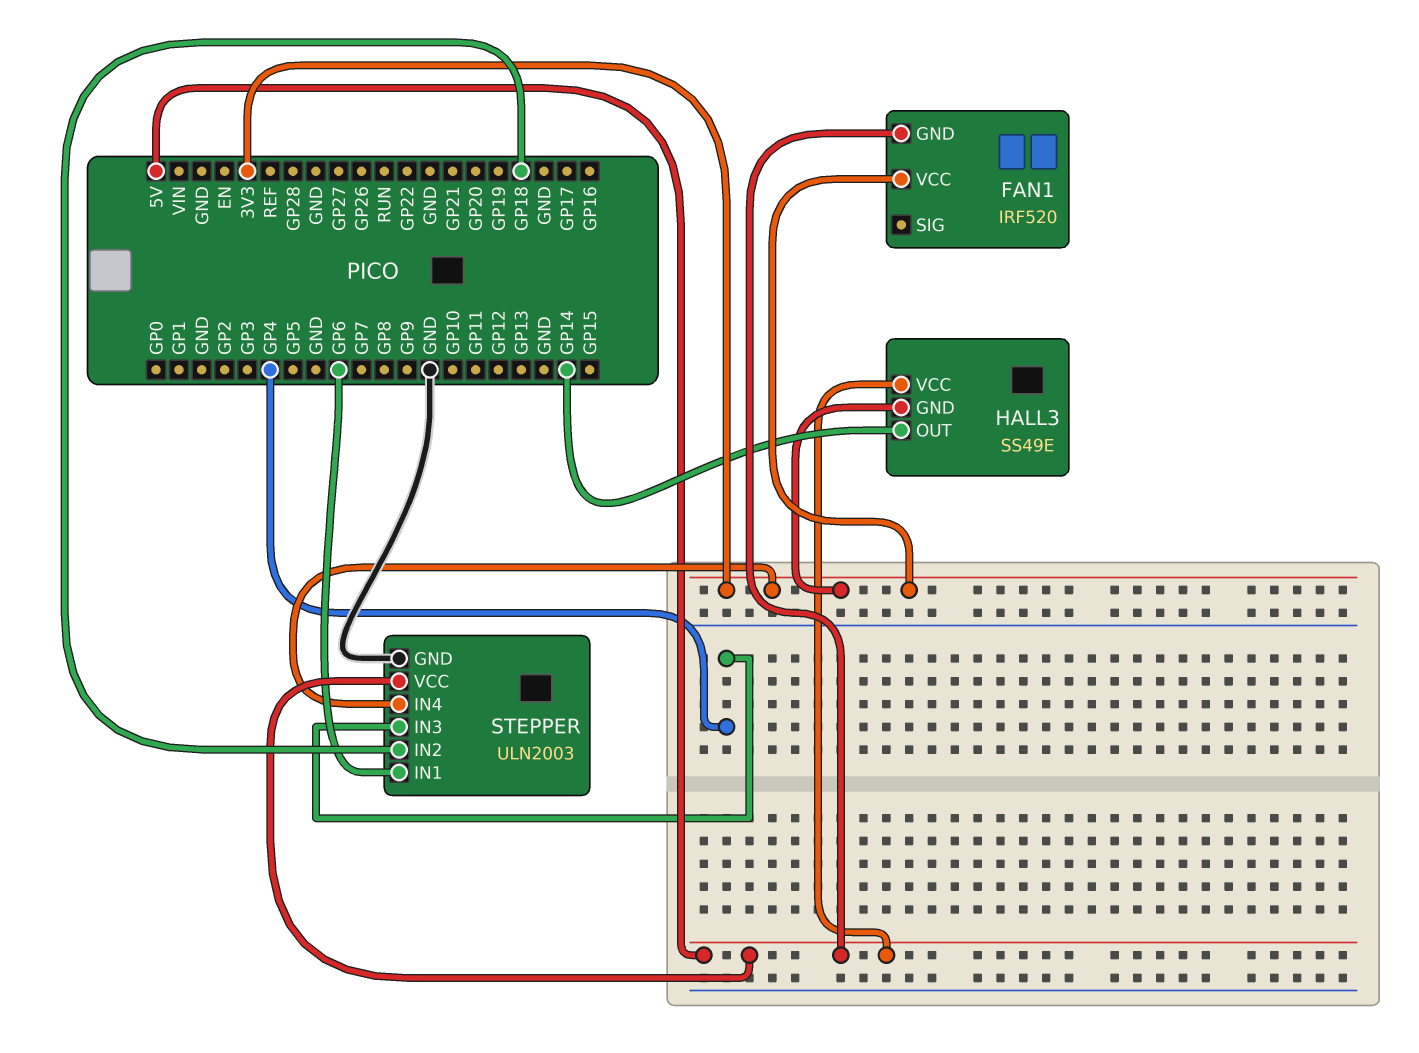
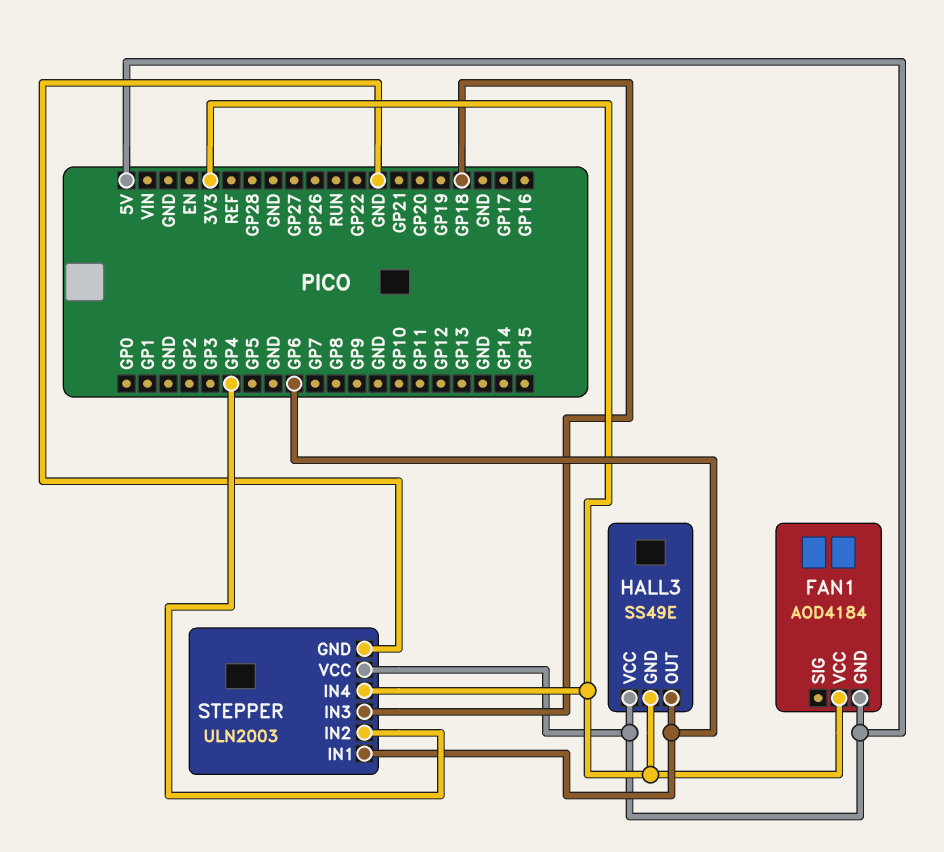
FAN1: IRF520 -> AOD4184
HALL3 pin OUT: GP14 -> GP6
STEPPER pin IN2: GP18 -> GP4
STEPPER pin IN3: GP4 -> GP18

